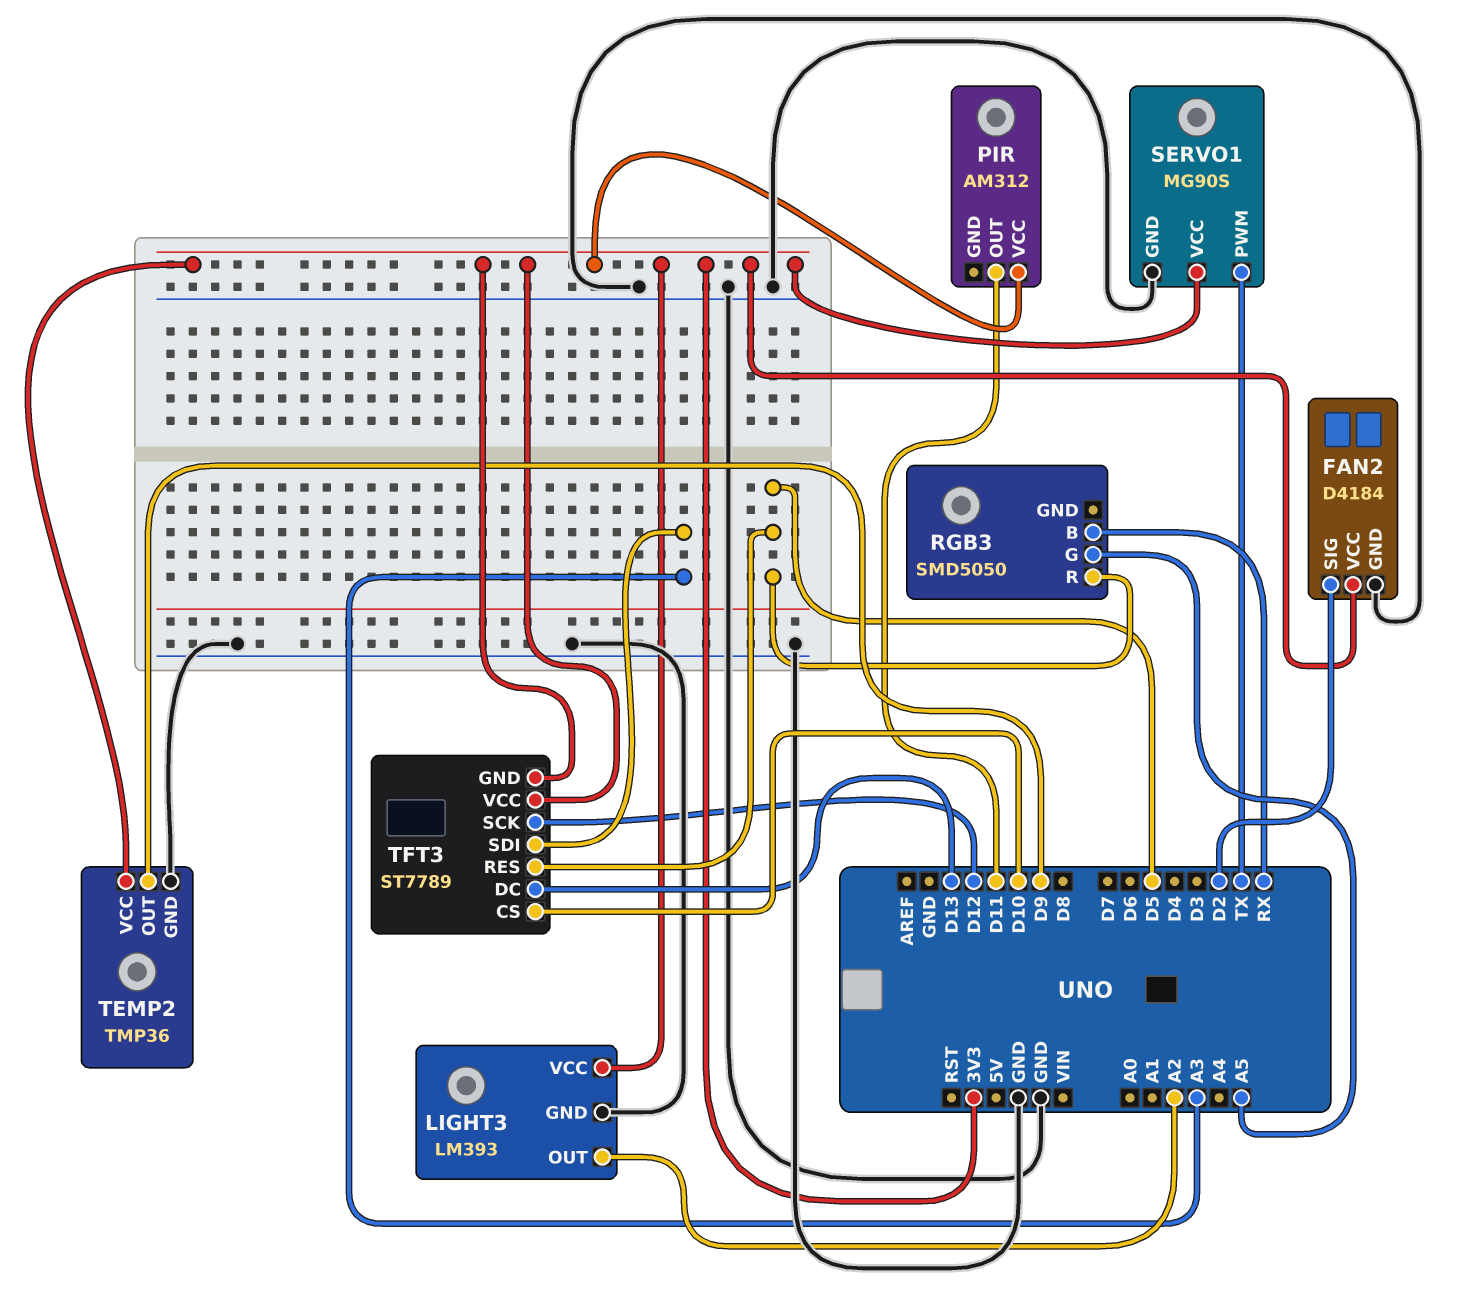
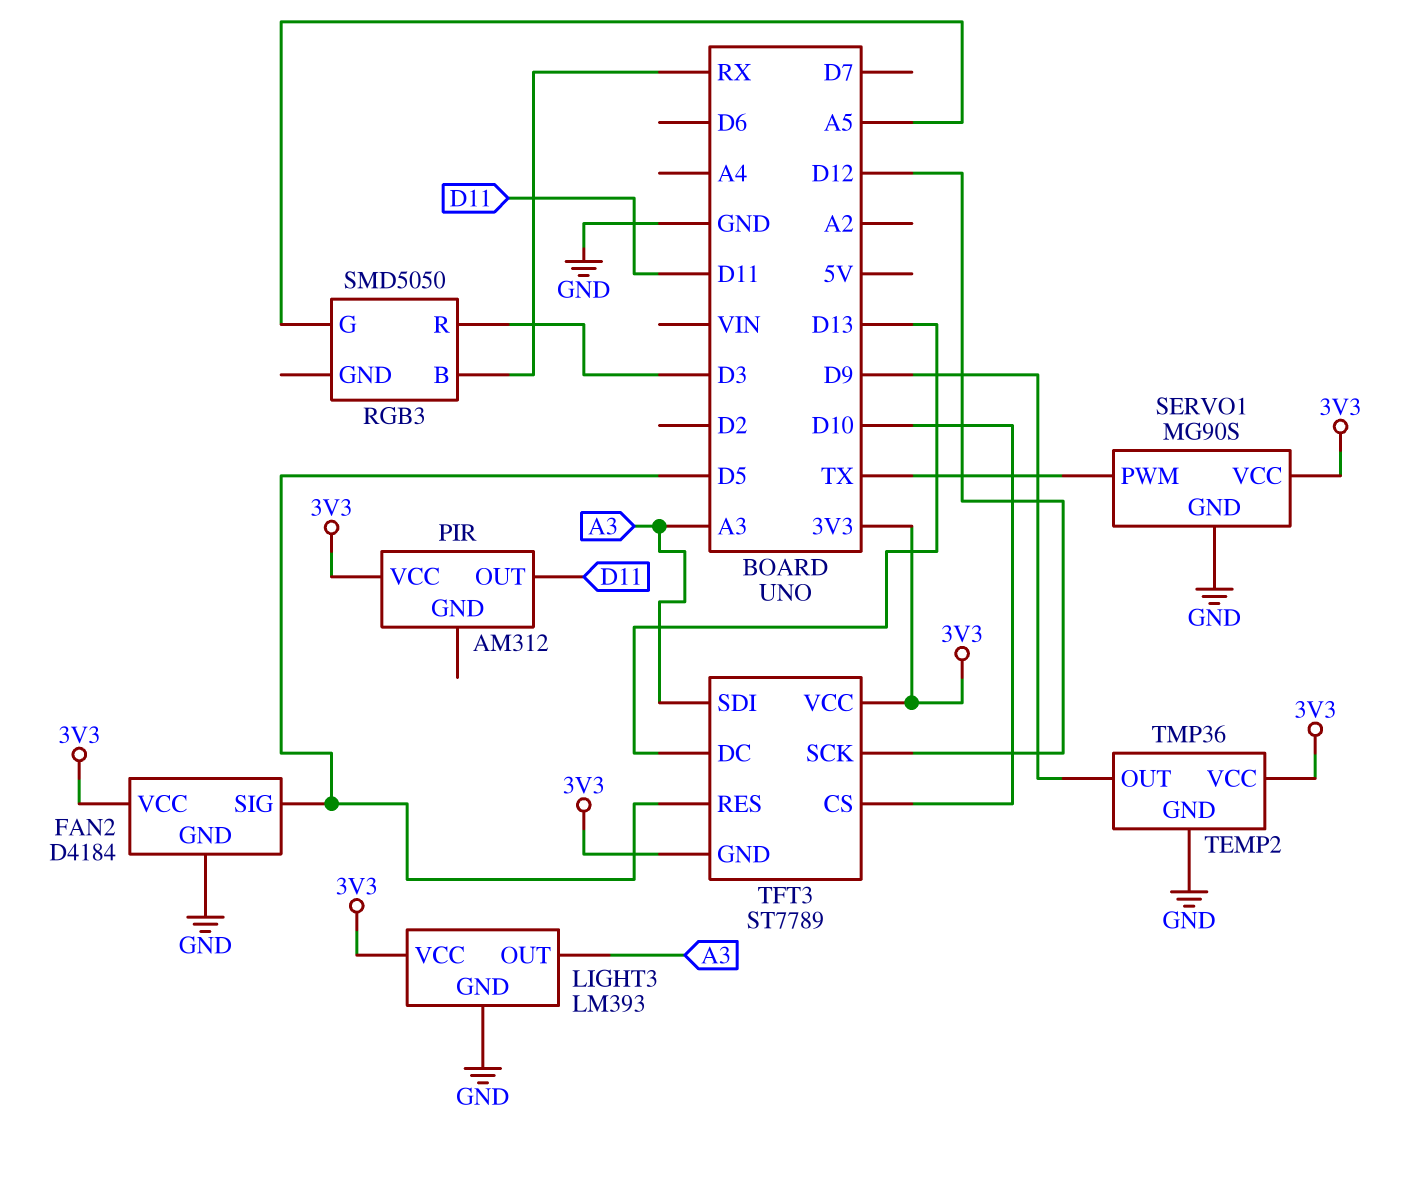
FAN2 pin SIG: D2 -> D5
LIGHT3 pin OUT: A2 -> A3
RGB3 pin R: D5 -> D3

